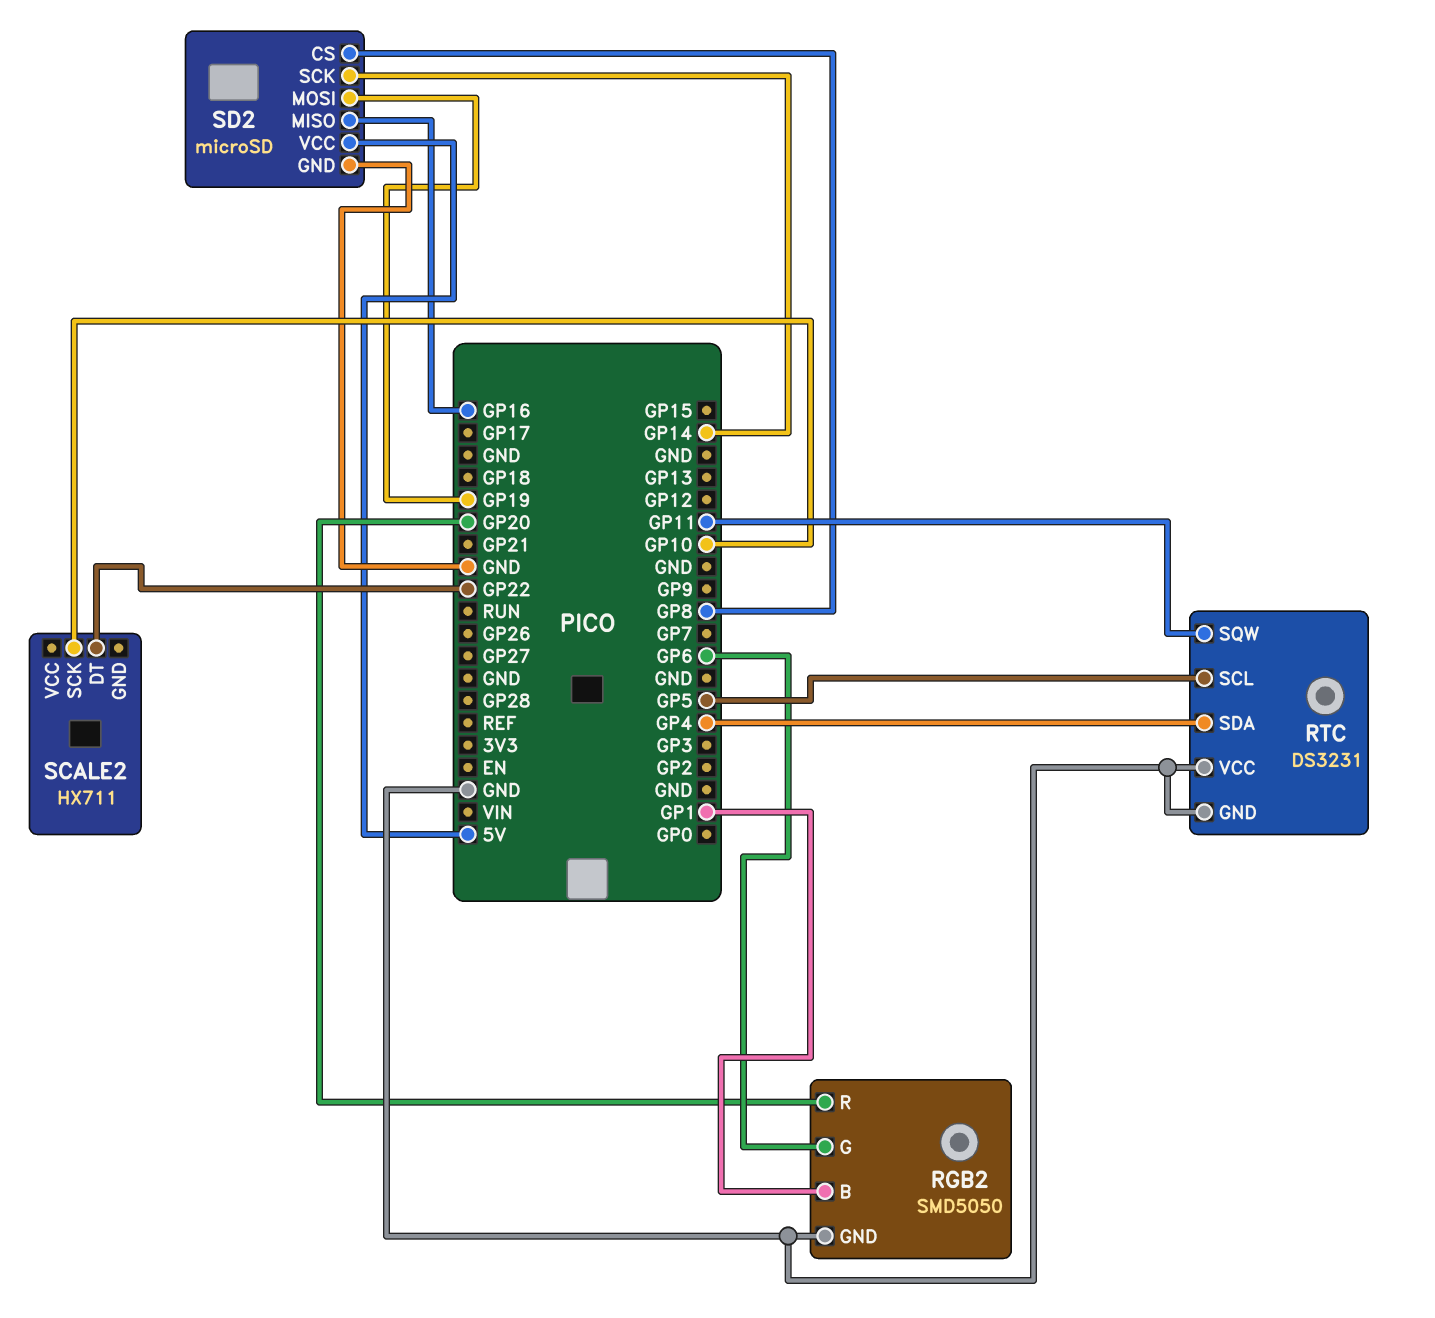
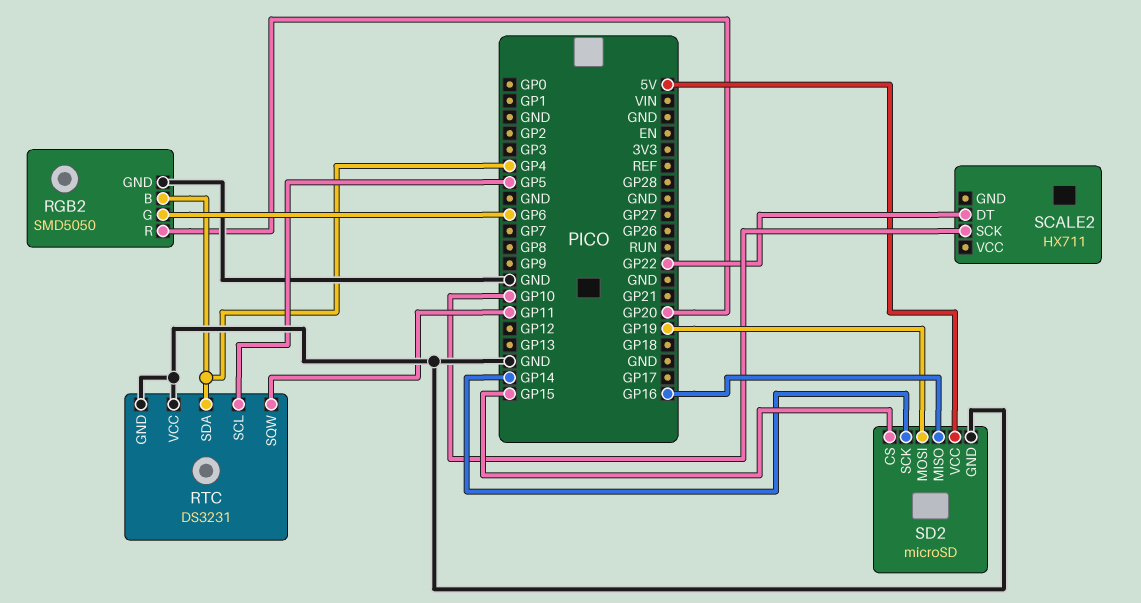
RGB2 pin B: GP1 -> GP4
SD2 pin CS: GP8 -> GP15

